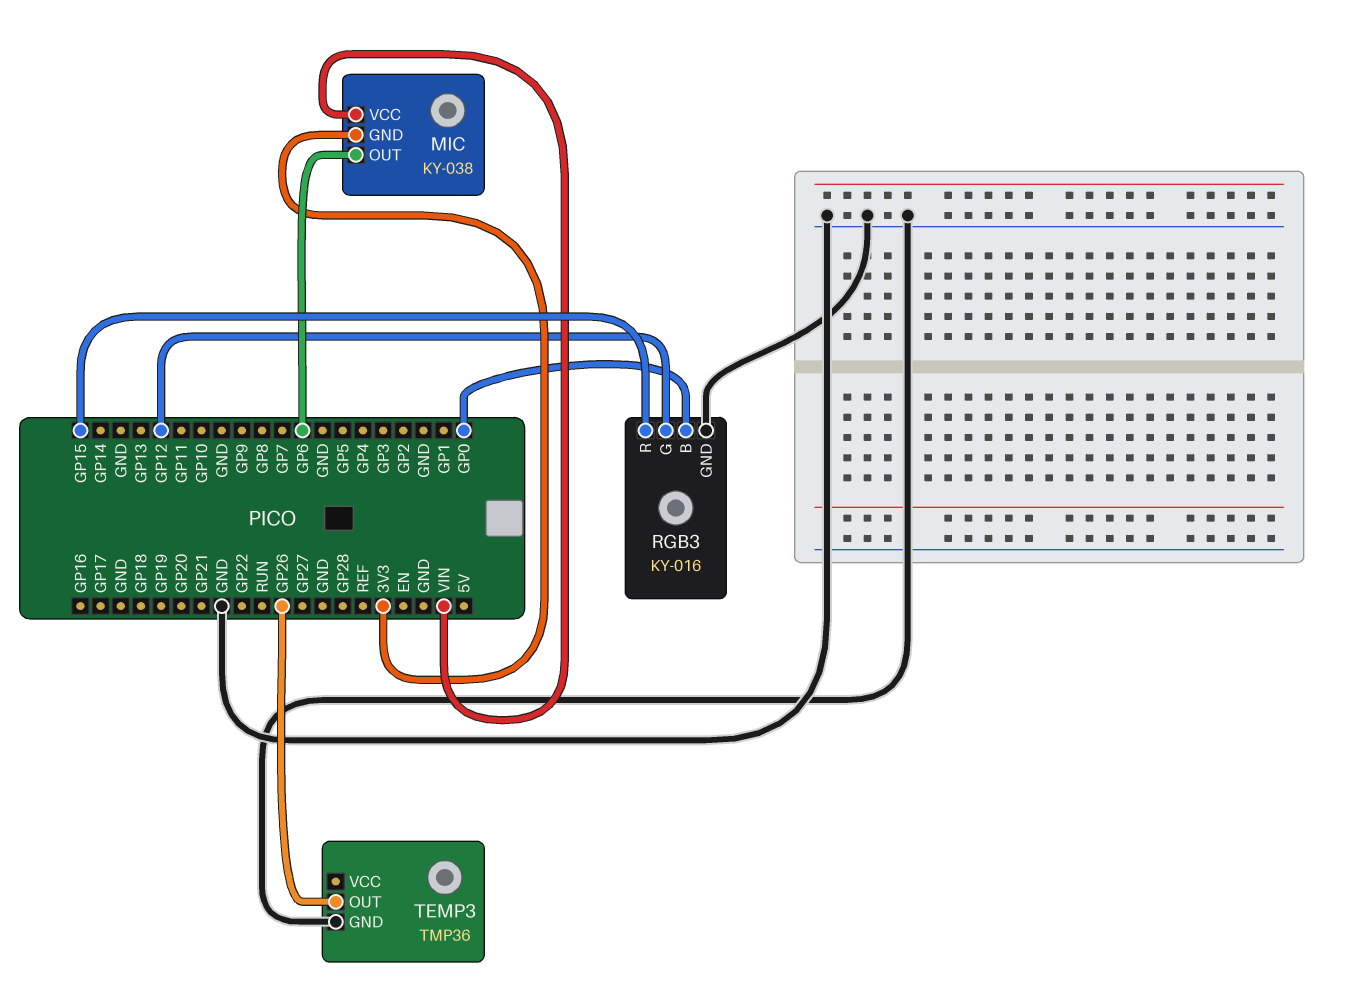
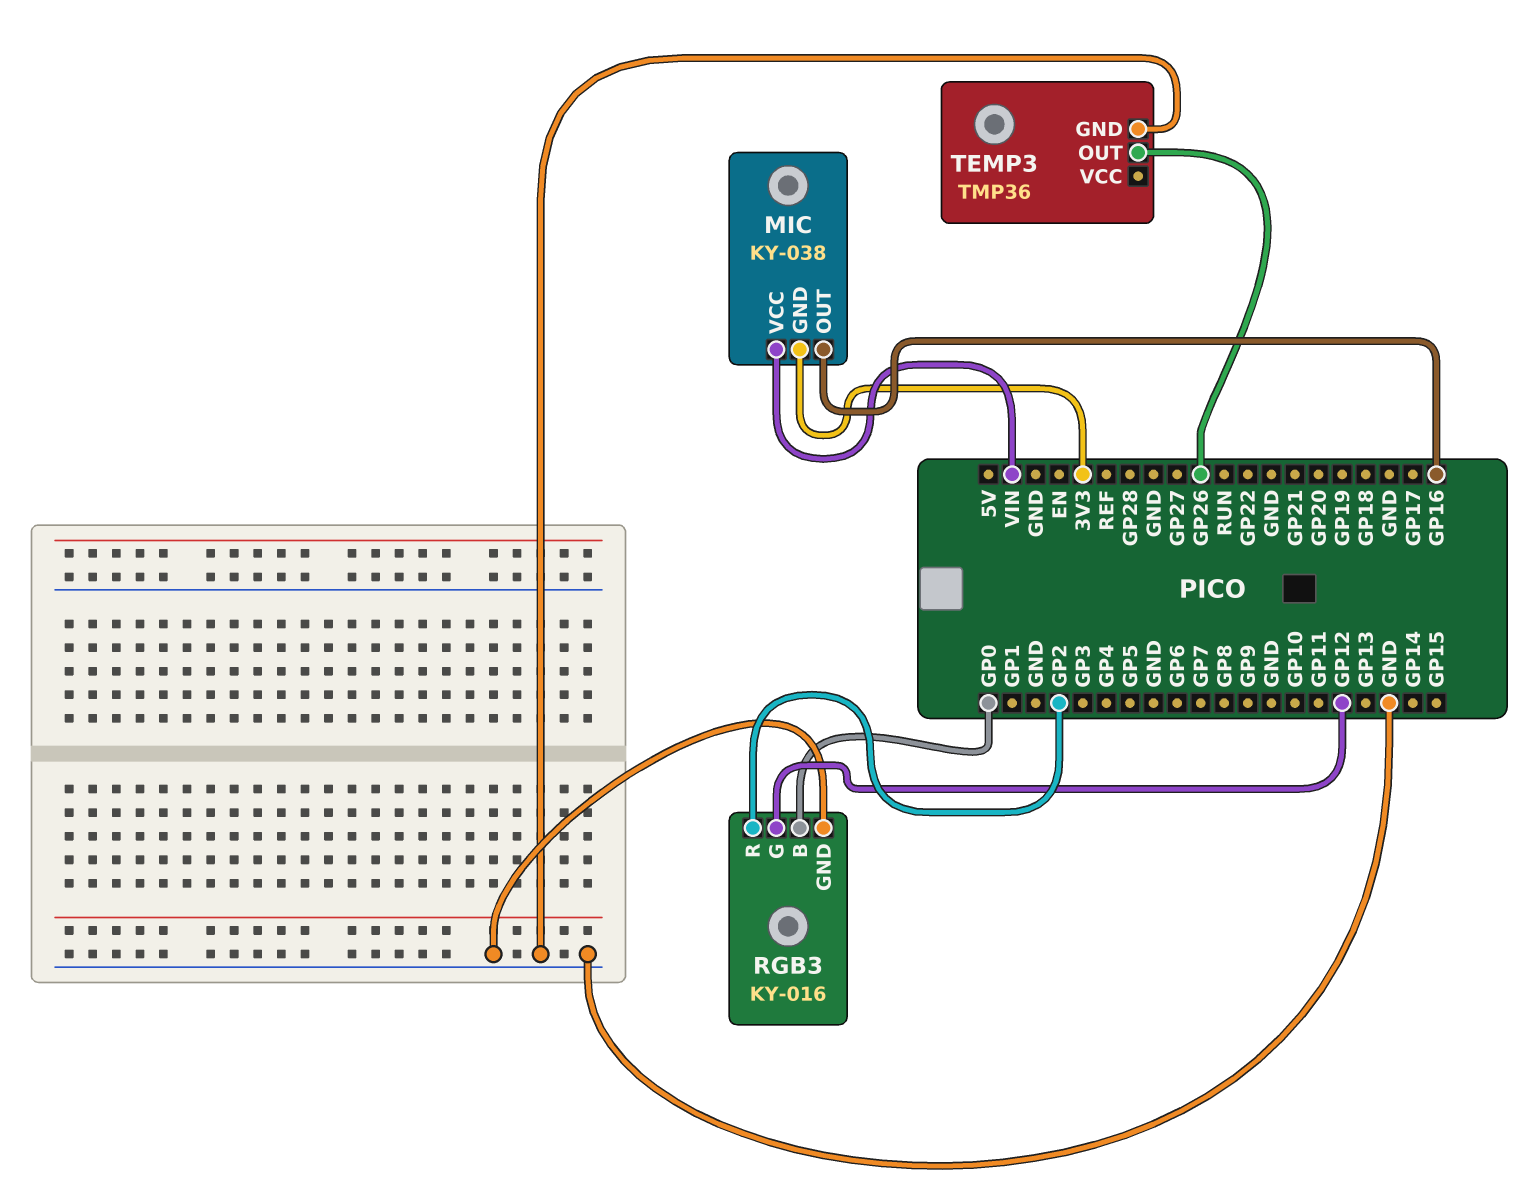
MIC pin OUT: GP6 -> GP16
RGB3 pin R: GP15 -> GP2

